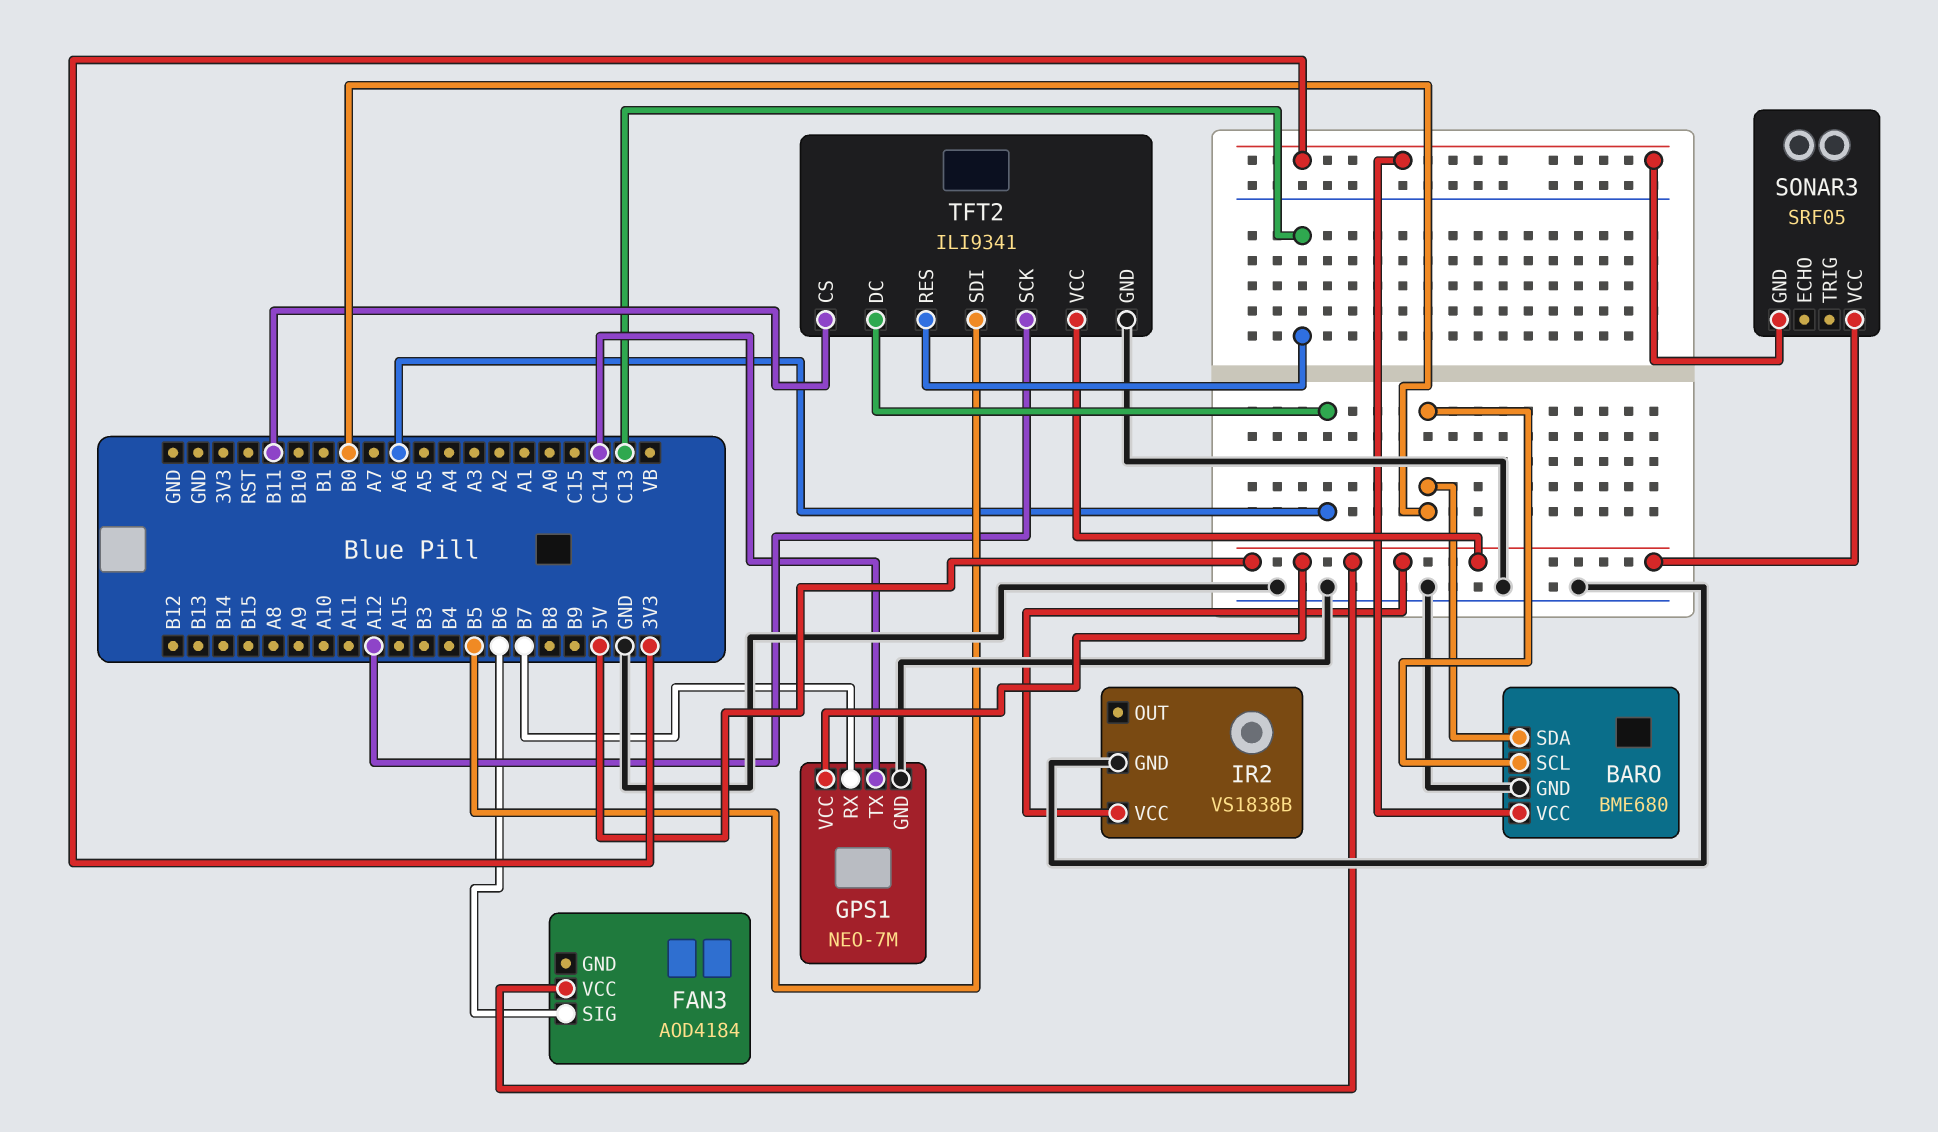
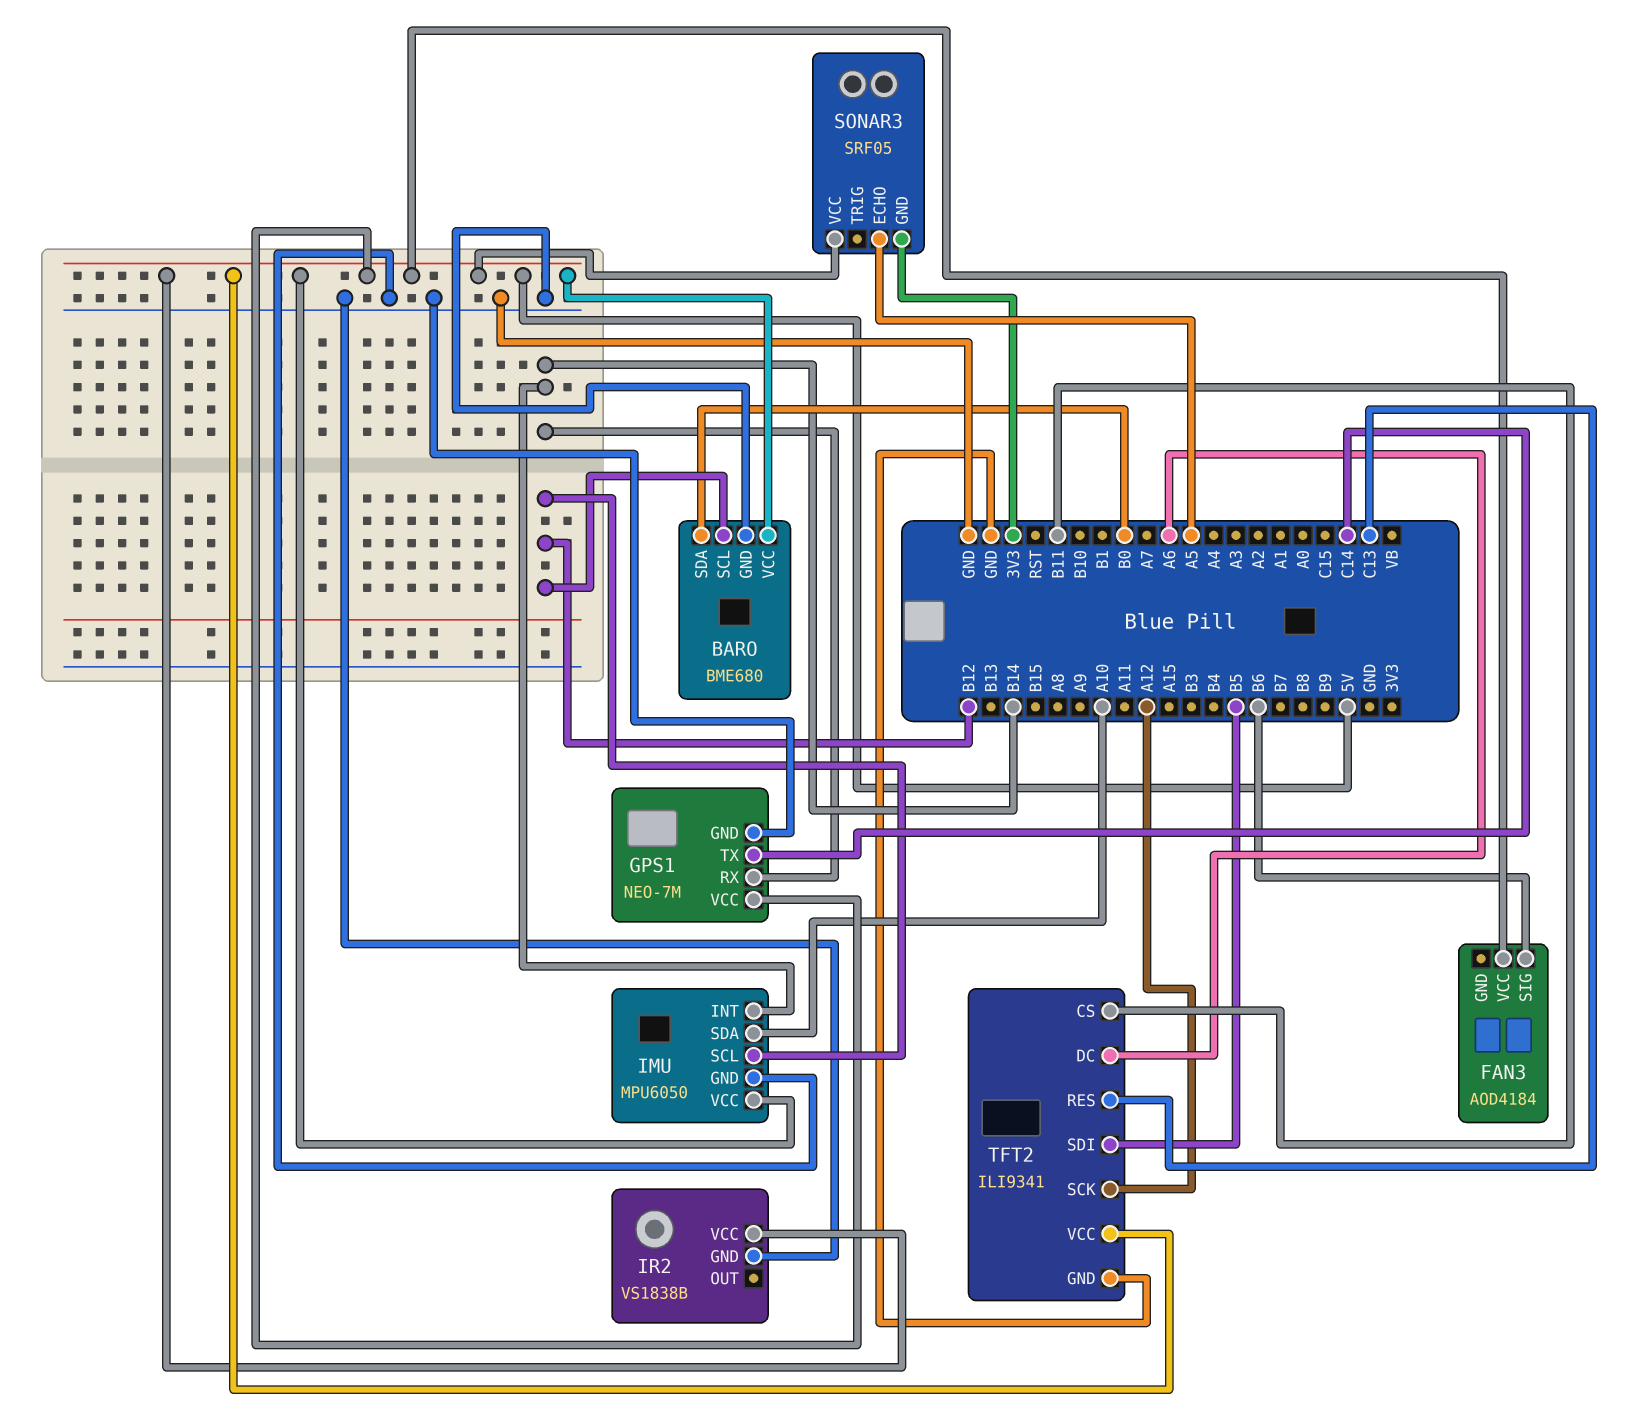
BARO pin SCL: B0 -> B12
BARO pin VCC: 3V3 -> 5V
GPS1 pin RX: B7 -> B14
IMU: none -> MPU6050
IMU pin GND: none -> GND
IMU pin INT: none -> B14
IMU pin SCL: none -> B12
IMU pin SDA: none -> A10
IMU pin VCC: none -> 5V
SONAR3 pin ECHO: none -> A5

